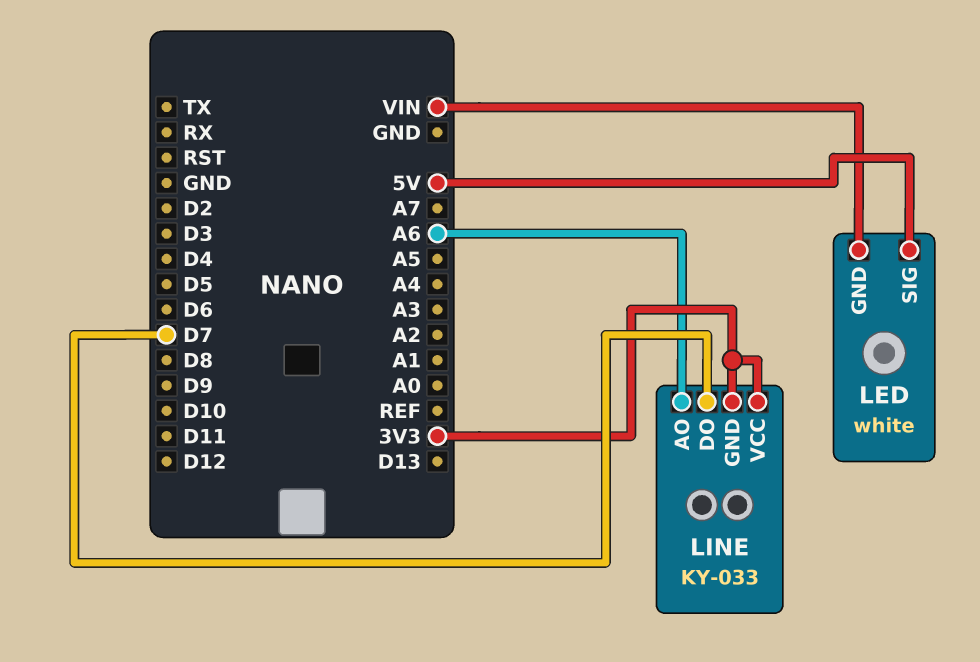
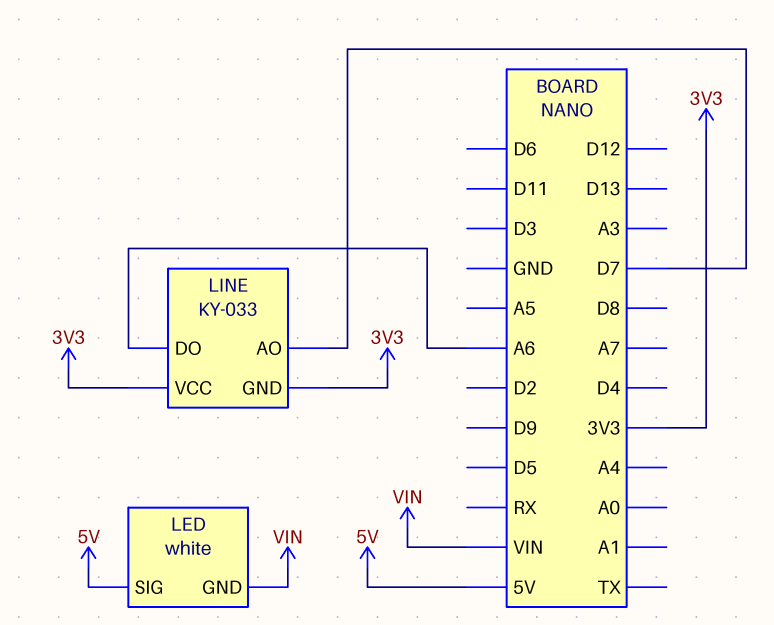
LINE pin AO: A6 -> D7
LINE pin DO: D7 -> A6

